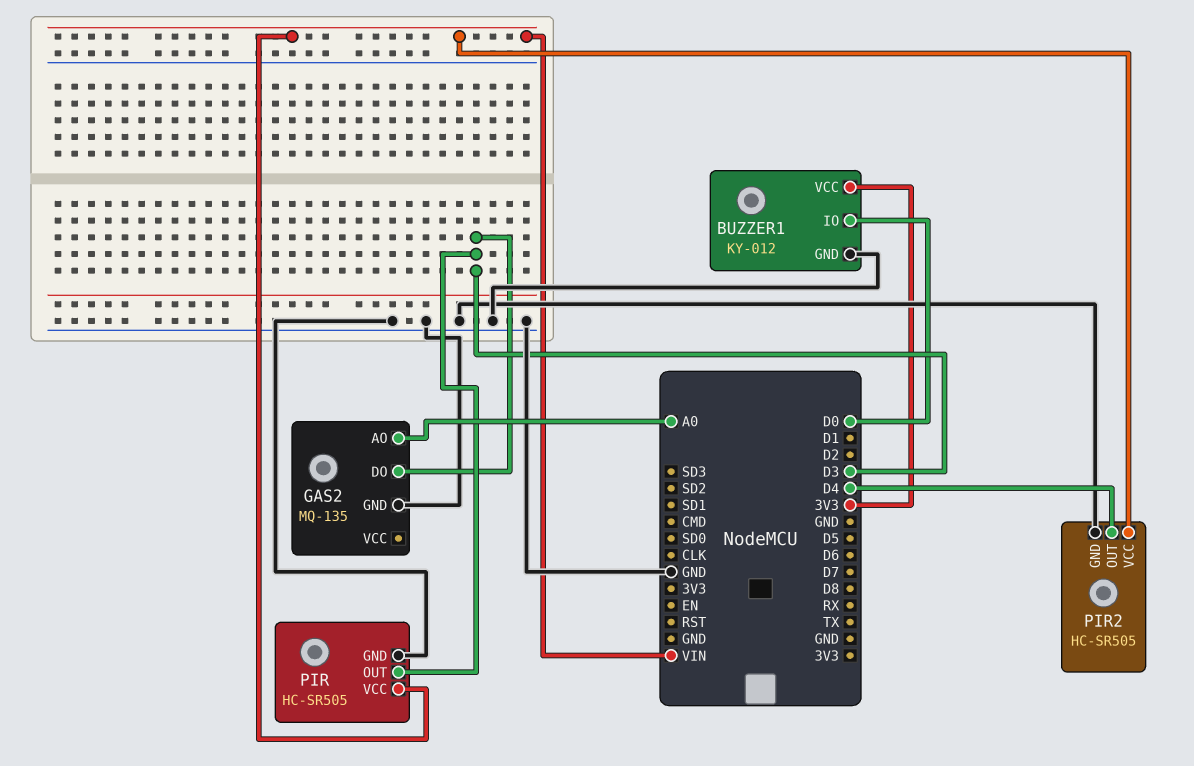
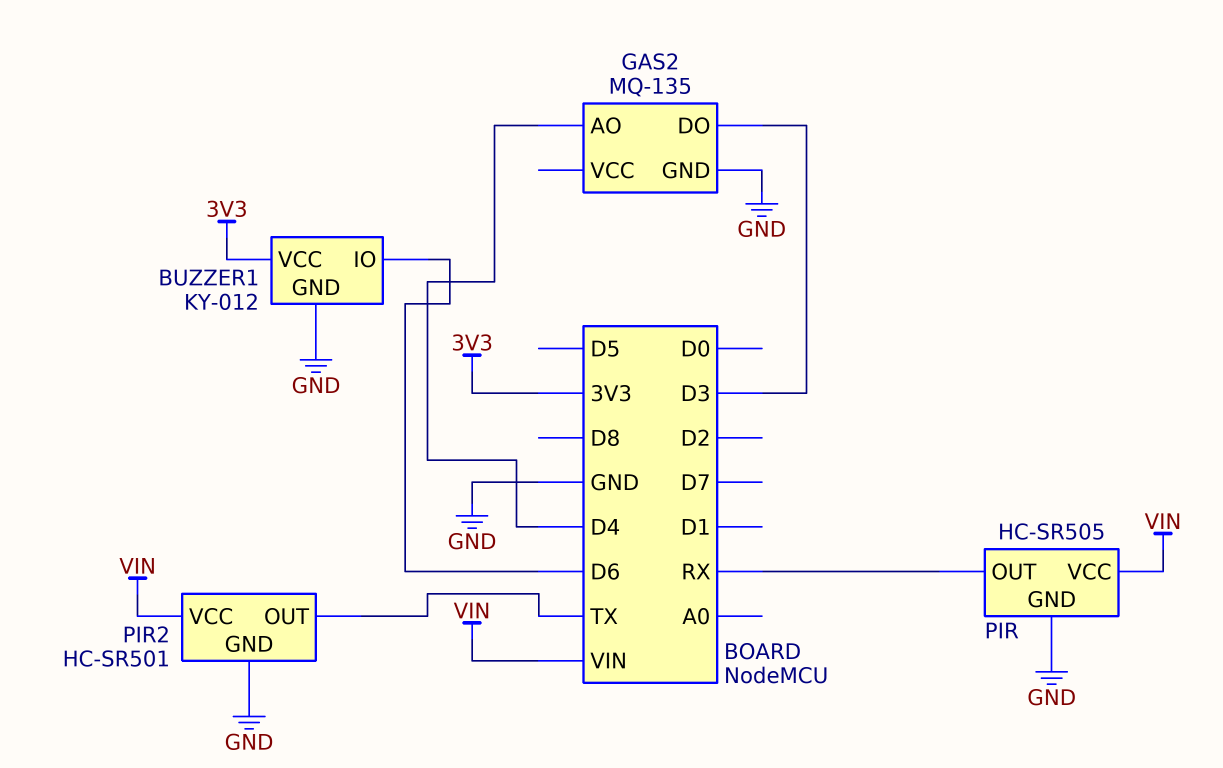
BUZZER1 pin IO: D0 -> D6
GAS2 pin AO: A0 -> D4
PIR pin OUT: D3 -> RX
PIR2: HC-SR505 -> HC-SR501
PIR2 pin OUT: D4 -> TX

